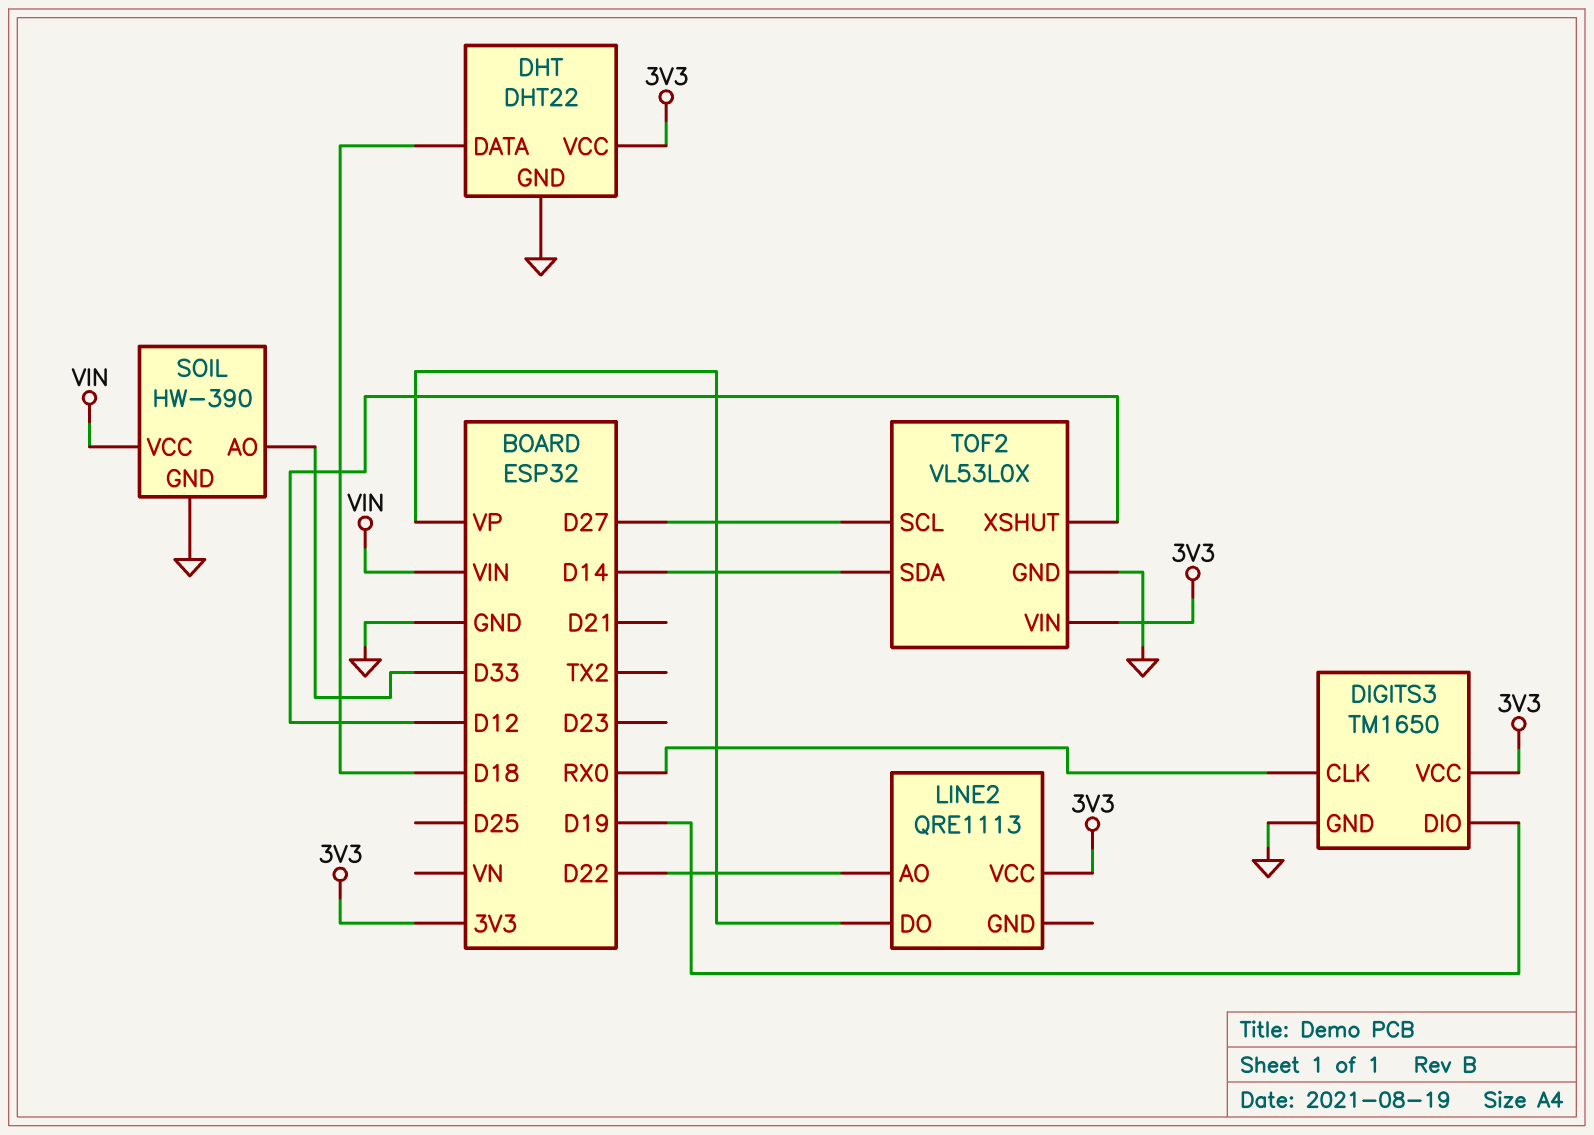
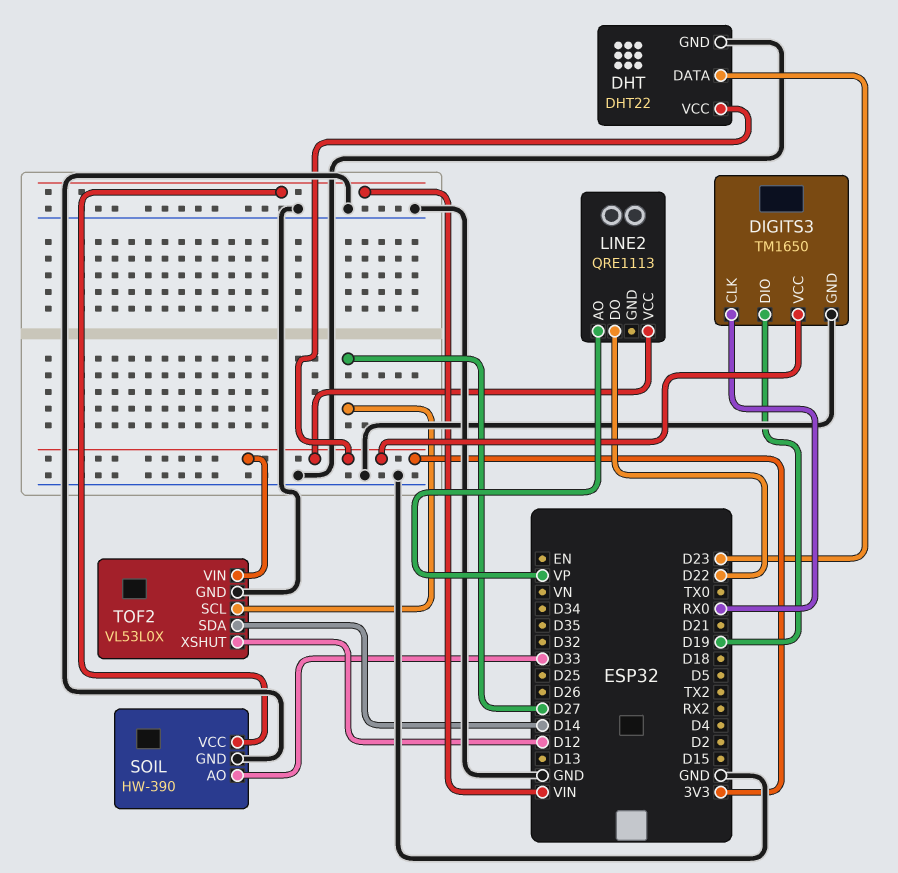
DHT pin DATA: D18 -> D23
LINE2 pin AO: D22 -> VP
LINE2 pin DO: VP -> D22

